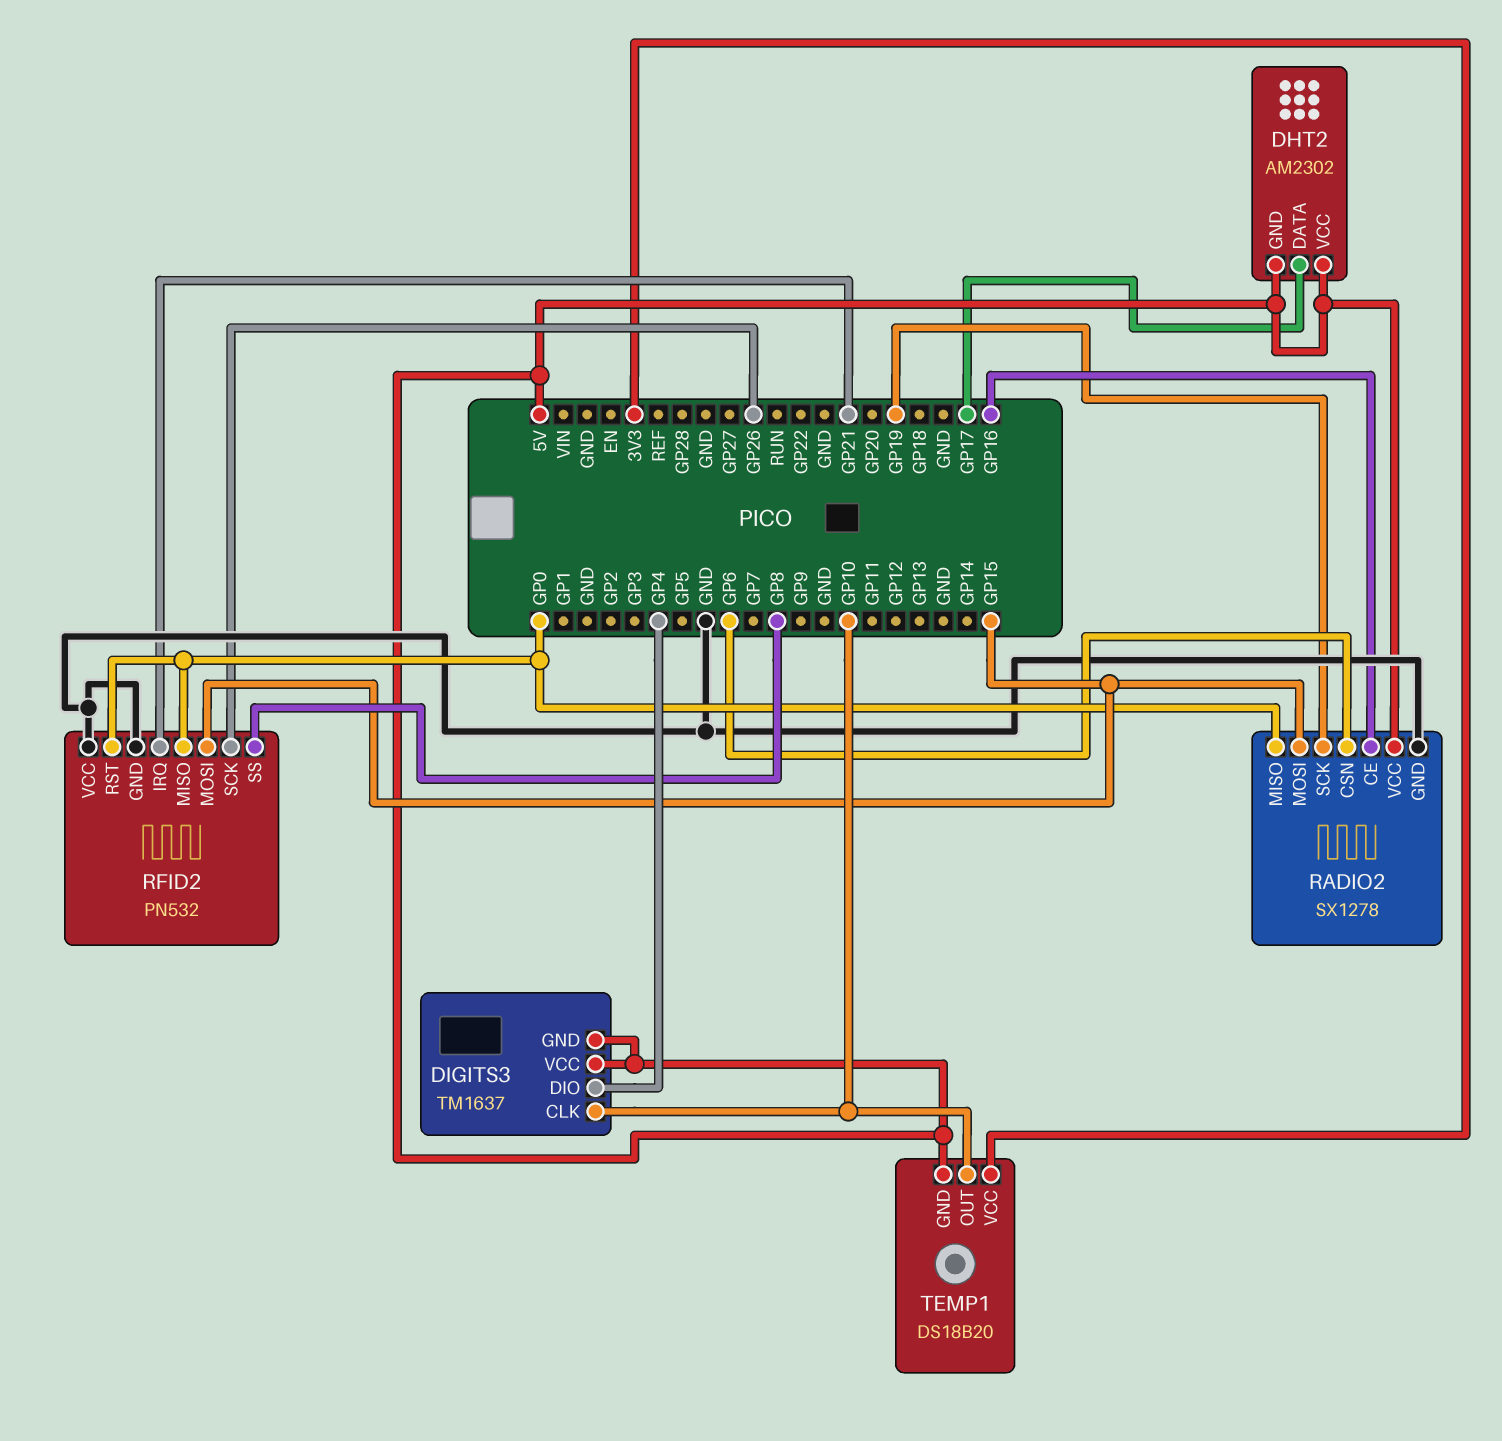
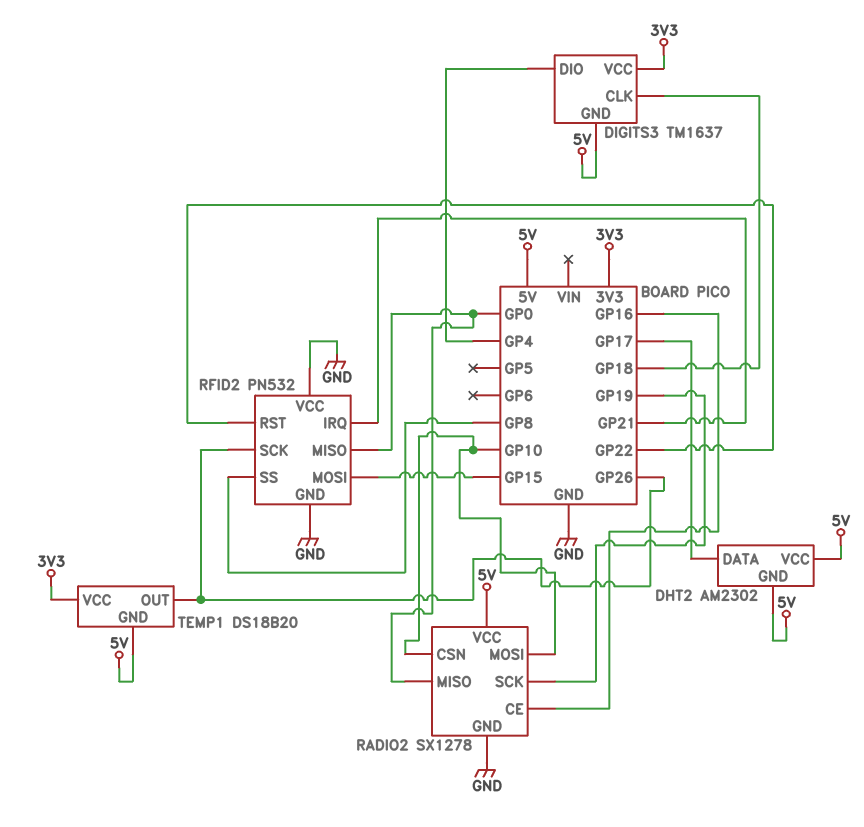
DIGITS3 pin CLK: GP10 -> GP18
DIGITS3 pin VCC: 5V -> 3V3
RADIO2 pin CSN: GP6 -> GP10
RADIO2 pin MOSI: GP15 -> GP10
RFID2 pin RST: GP0 -> GP22
TEMP1 pin OUT: GP10 -> GP26

